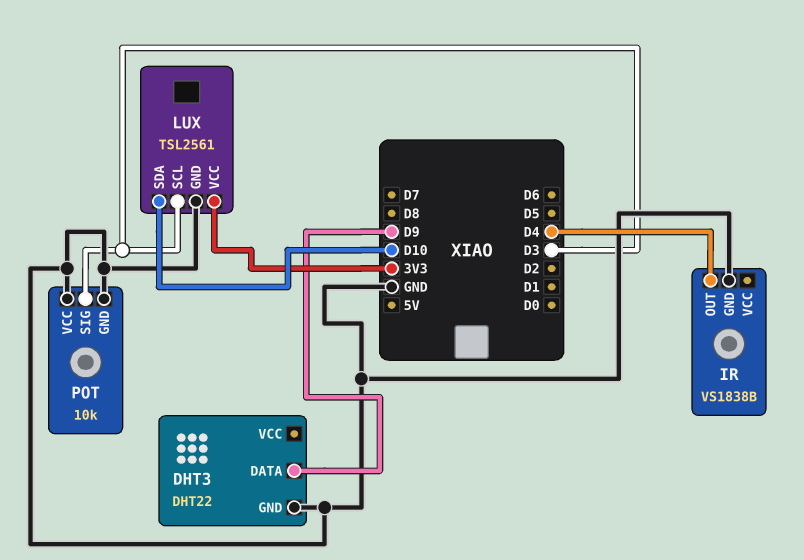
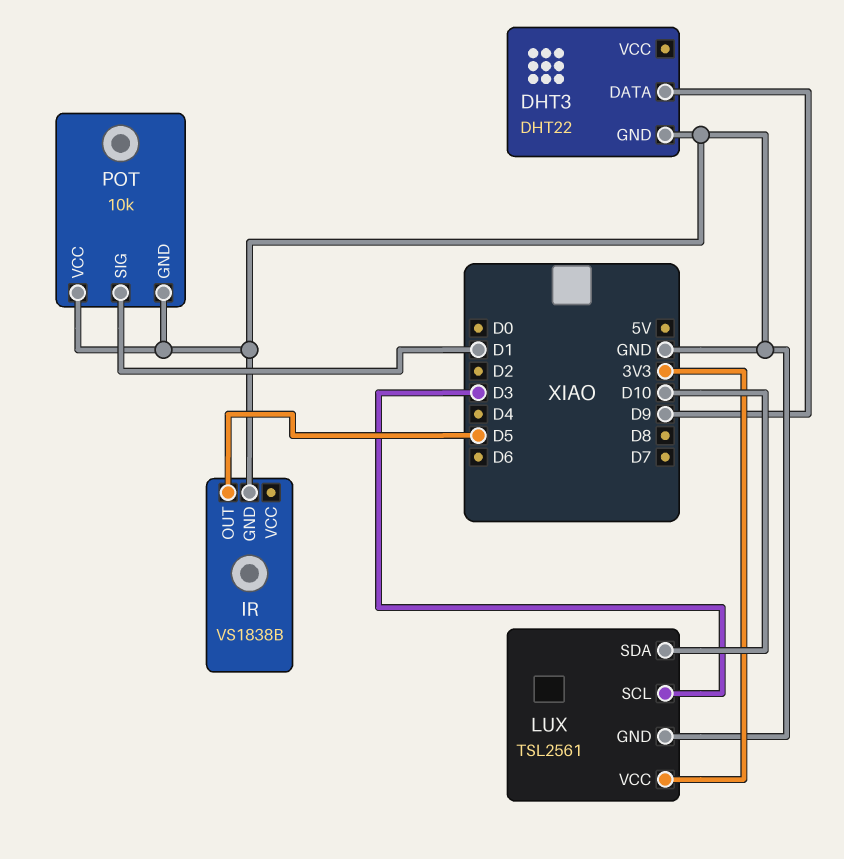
IR pin OUT: D4 -> D5
POT pin SIG: D3 -> D1

